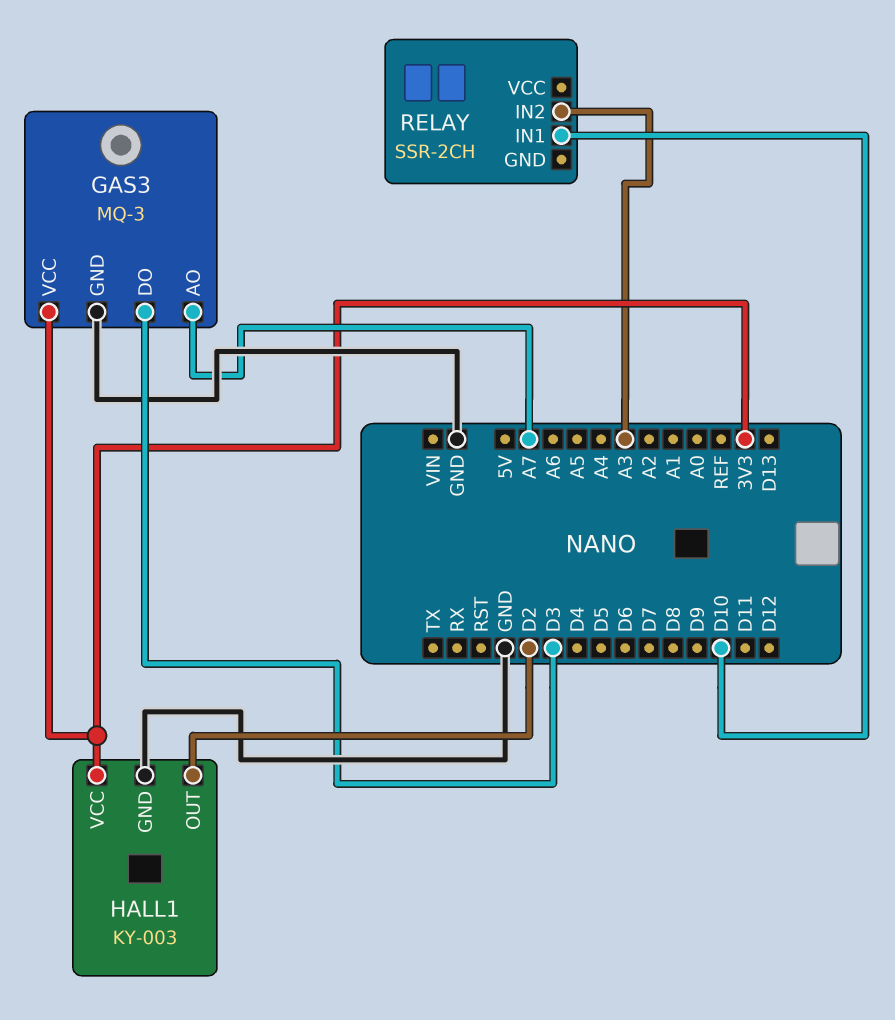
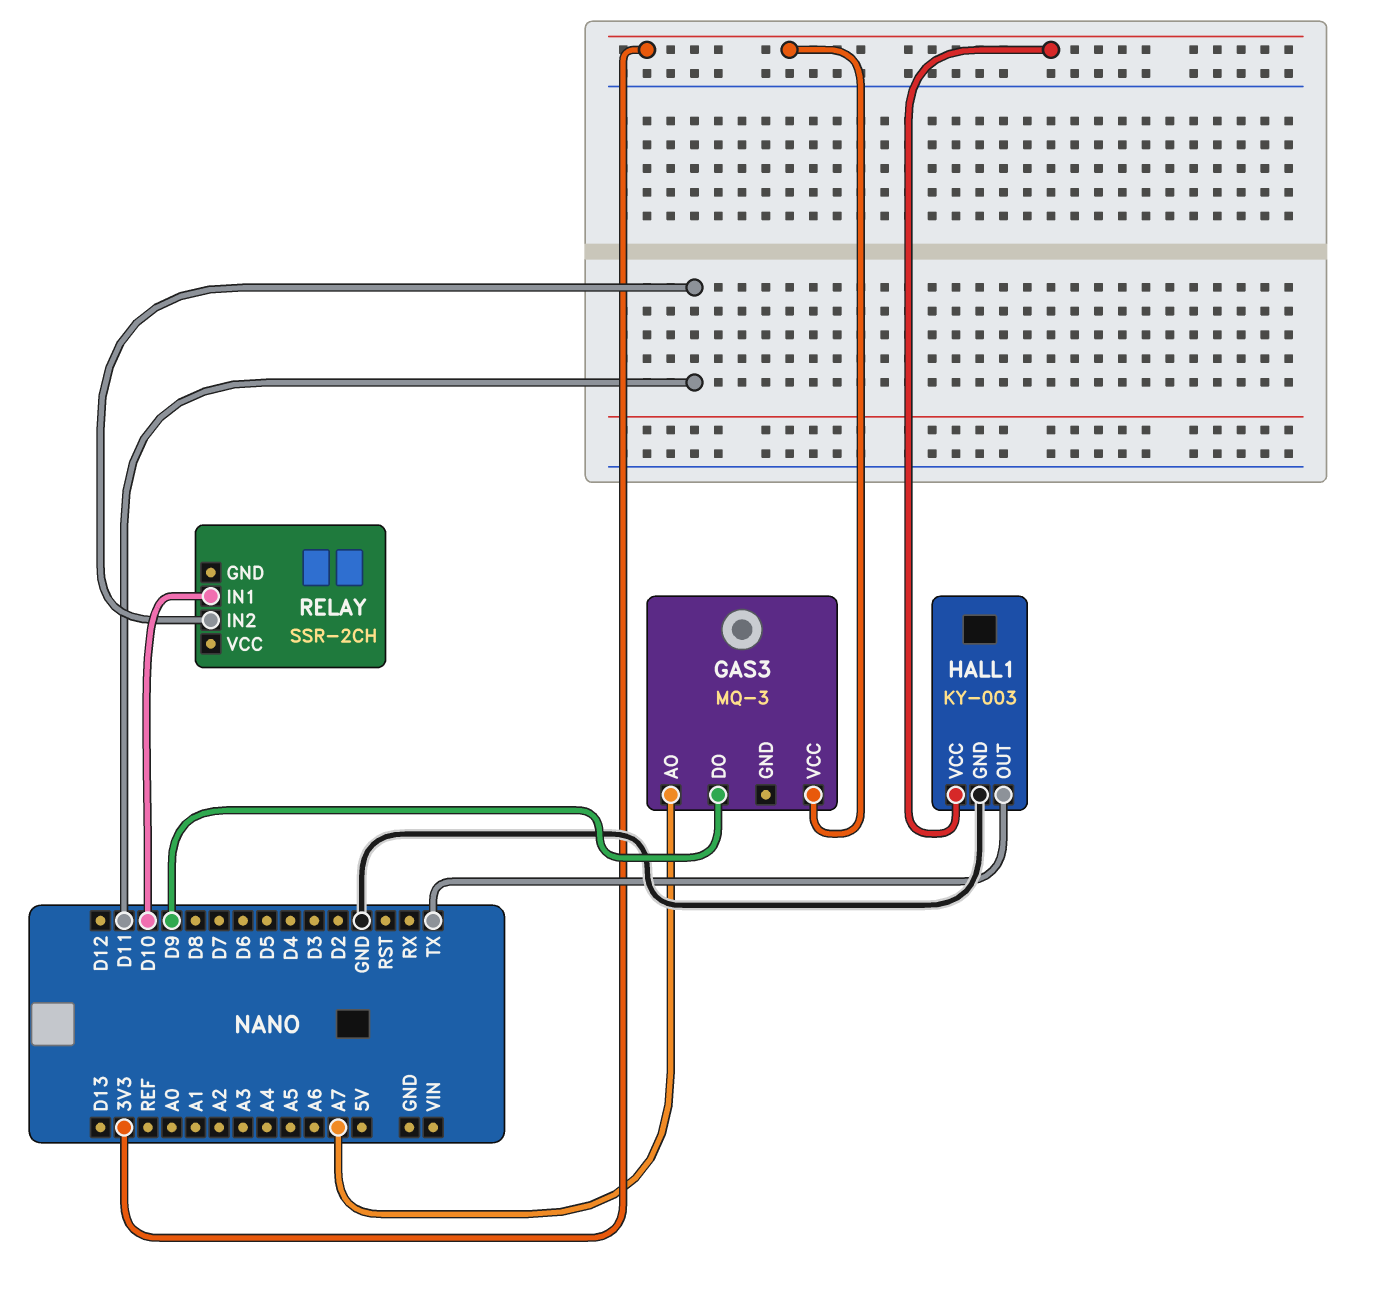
GAS3 pin DO: D3 -> D9
GAS3 pin GND: GND -> none
HALL1 pin OUT: D2 -> TX
RELAY pin IN2: A3 -> D11

